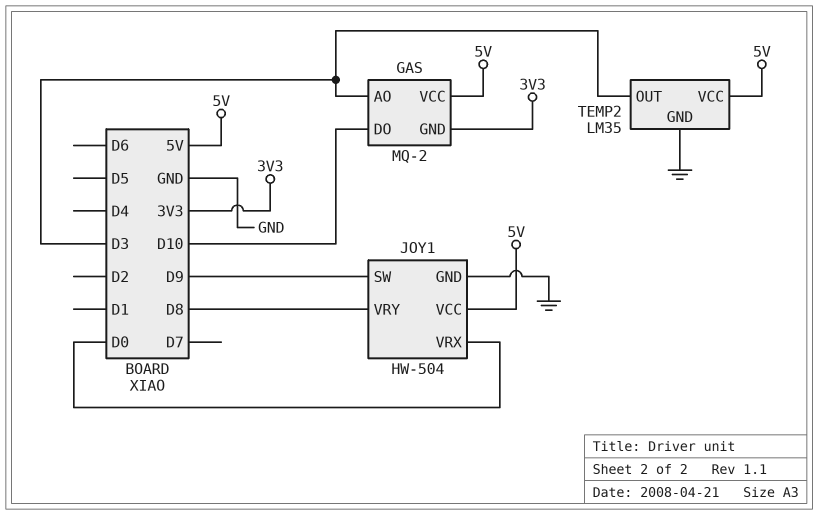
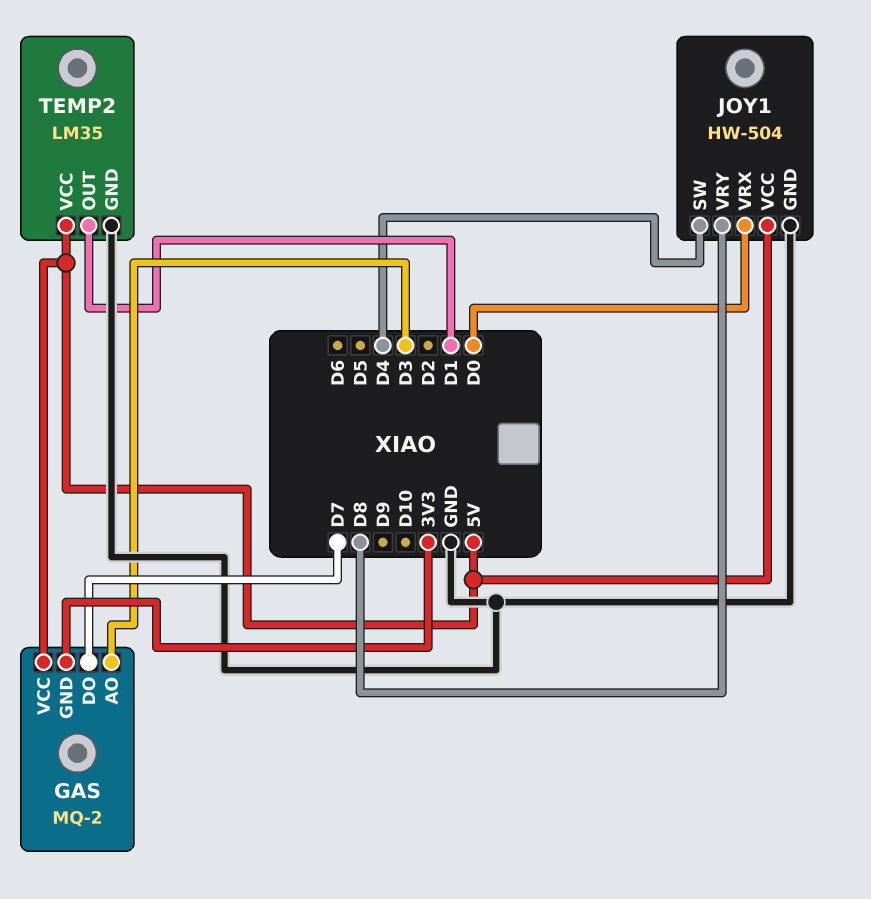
GAS pin DO: D10 -> D7
JOY1 pin SW: D9 -> D4
TEMP2 pin OUT: D3 -> D1

